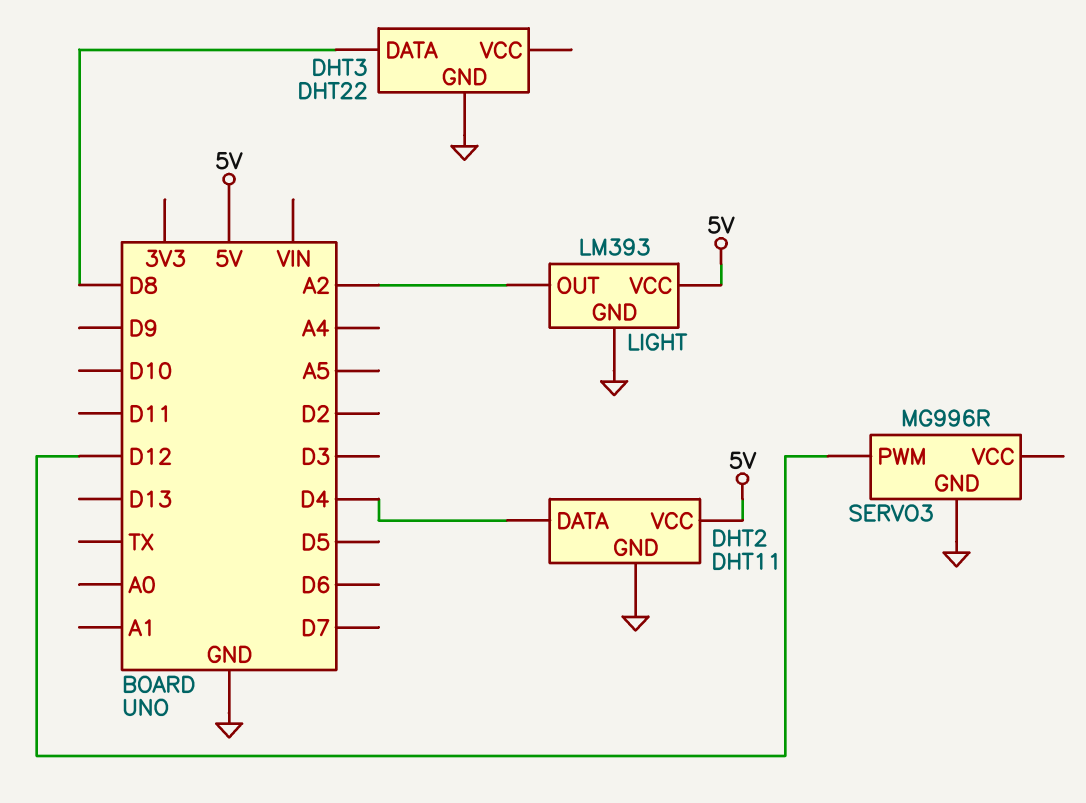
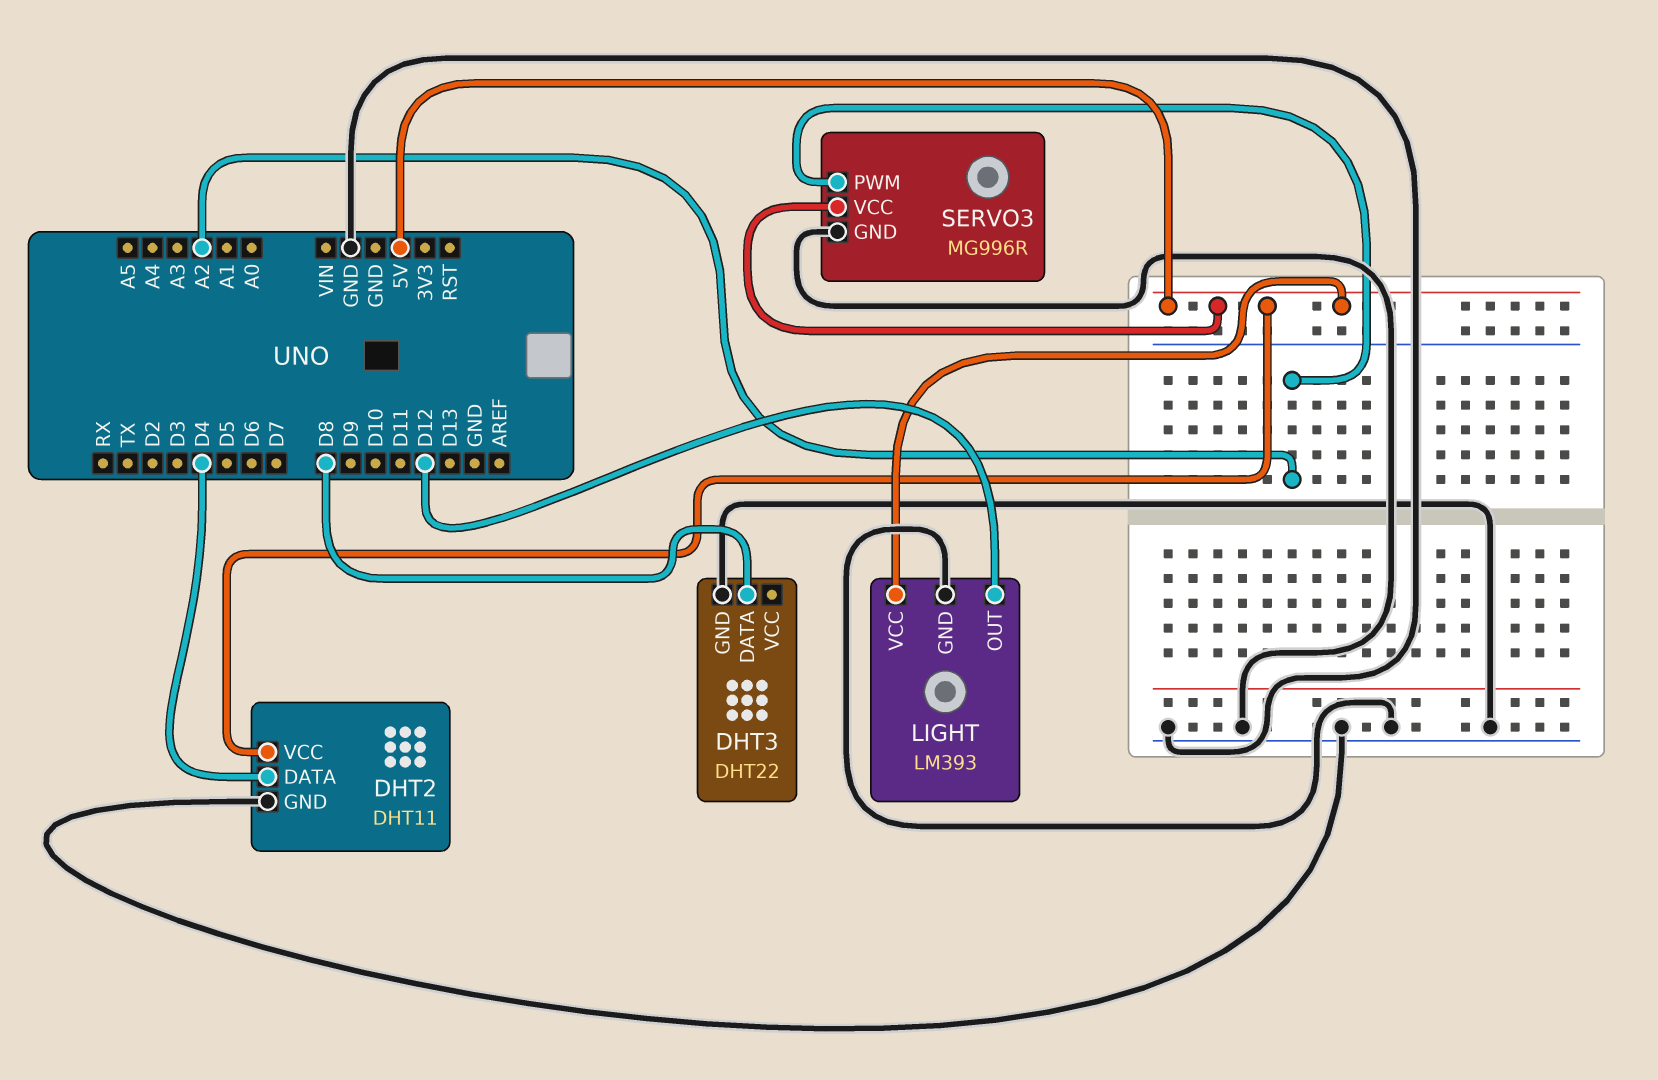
LIGHT pin OUT: A2 -> D12
SERVO3 pin PWM: D12 -> A2
SERVO3 pin VCC: none -> 5V

